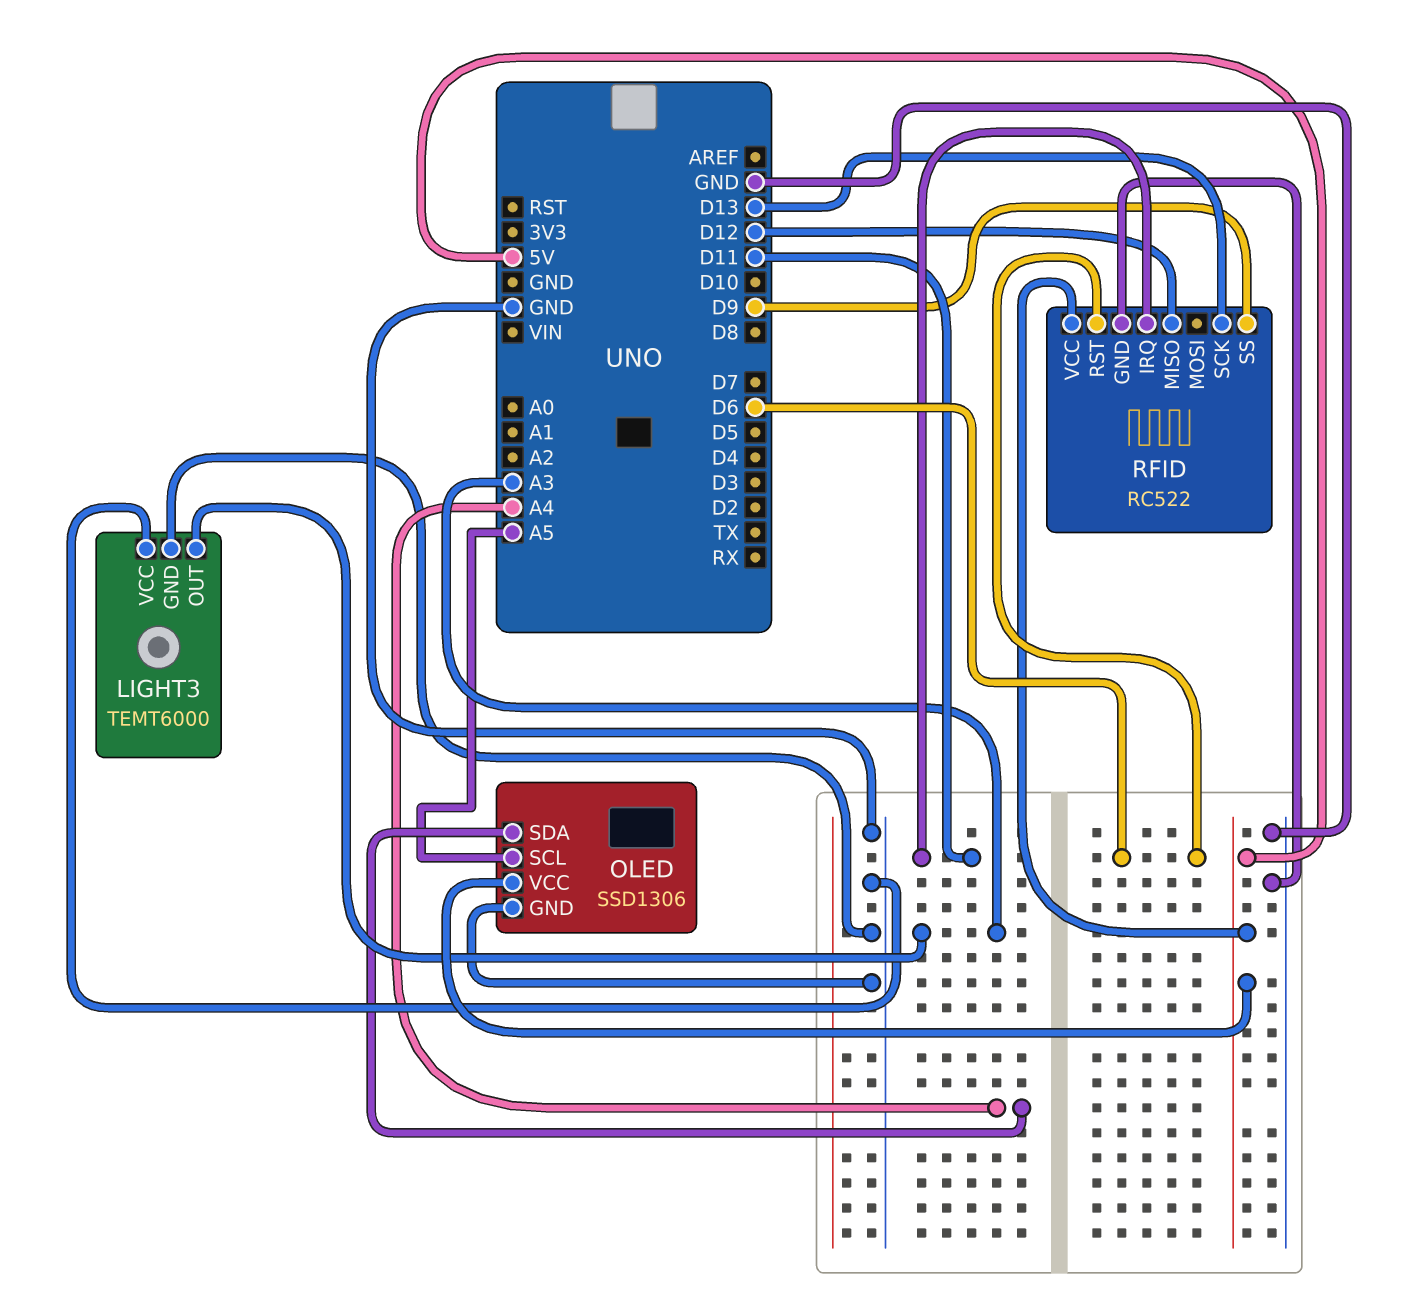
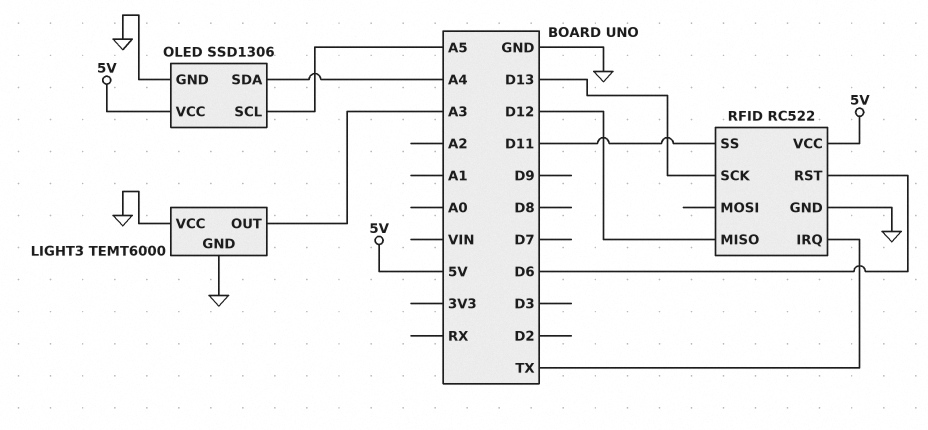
RFID pin IRQ: D11 -> TX
RFID pin SS: D9 -> D11

